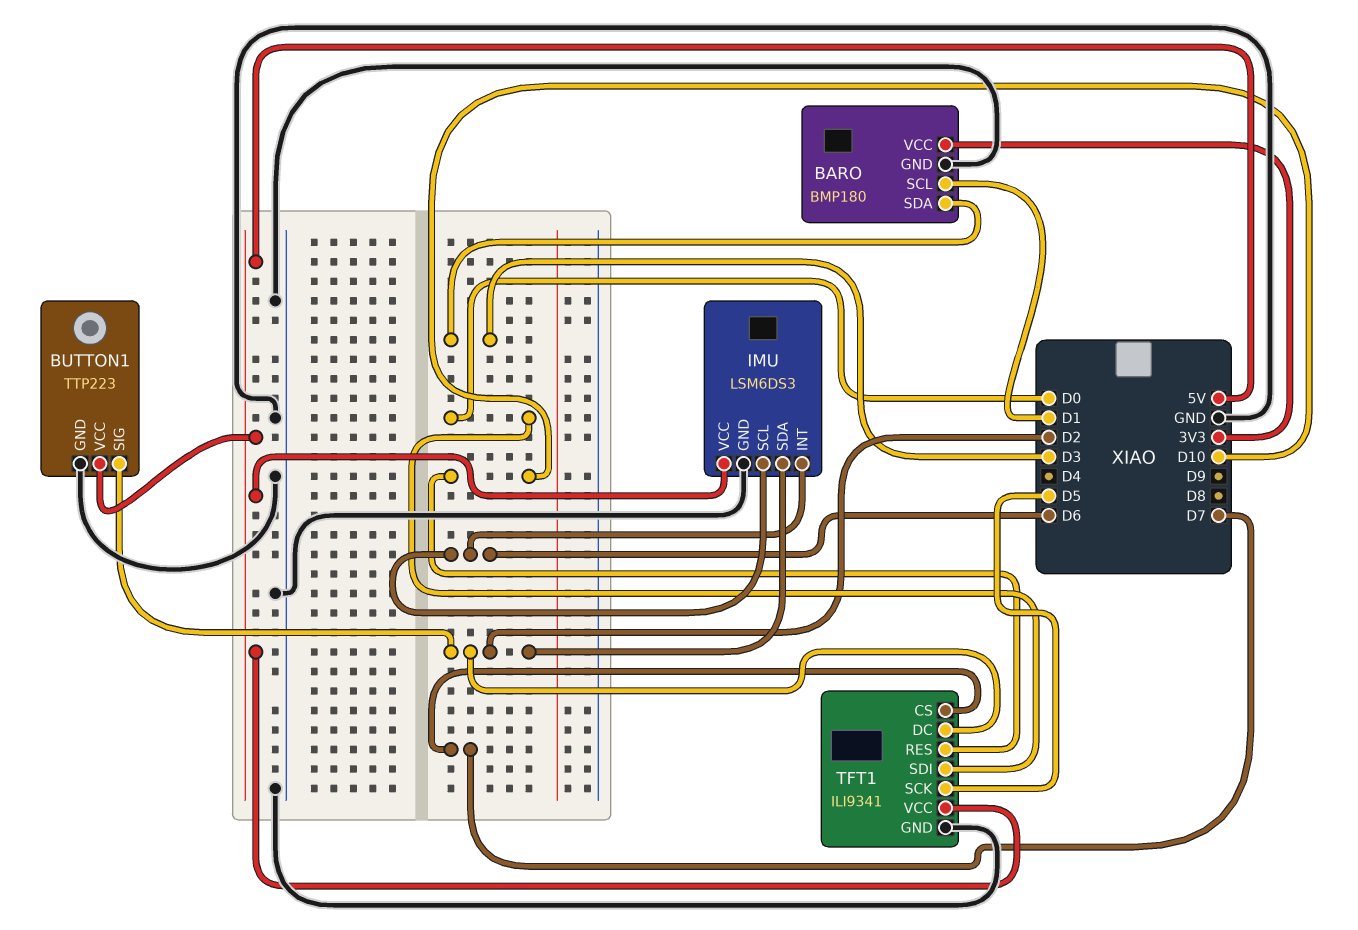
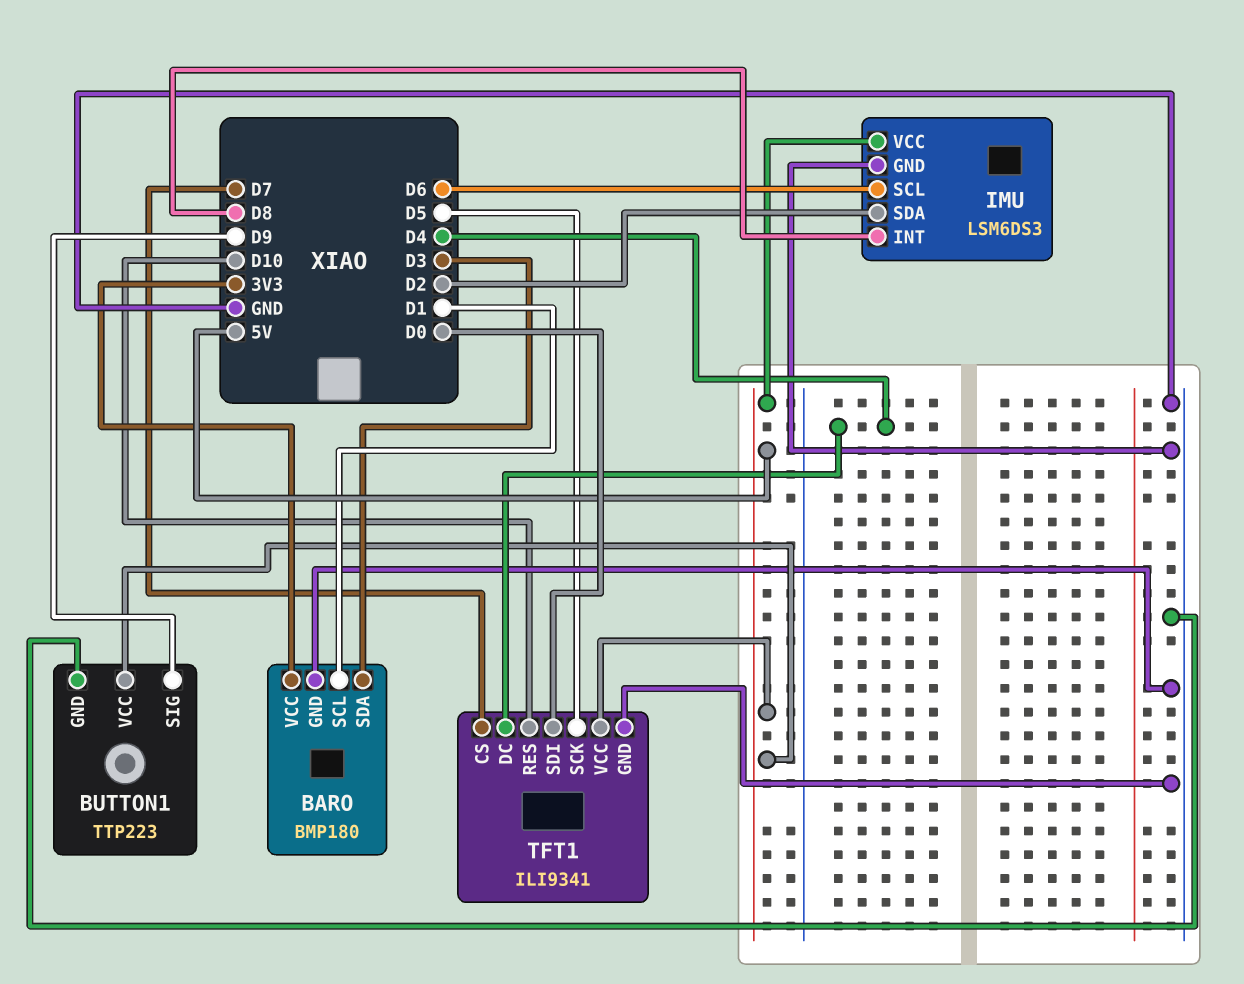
BUTTON1 pin SIG: D2 -> D9
IMU pin INT: D6 -> D8
TFT1 pin DC: D2 -> D4

